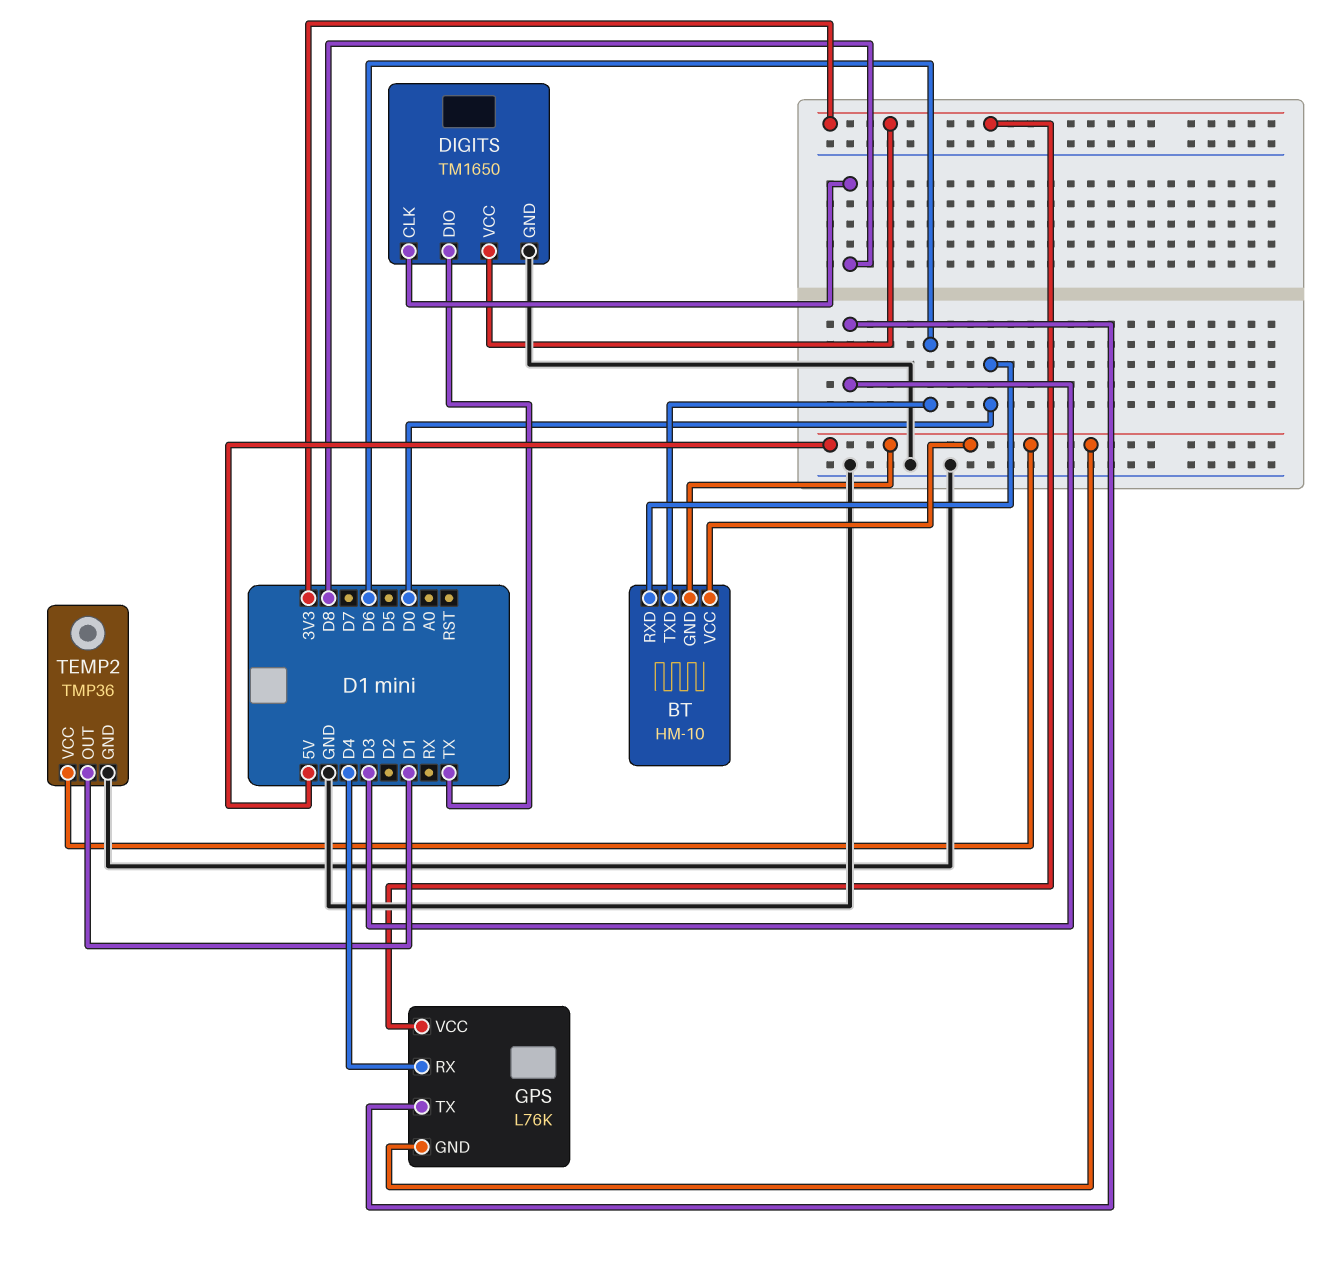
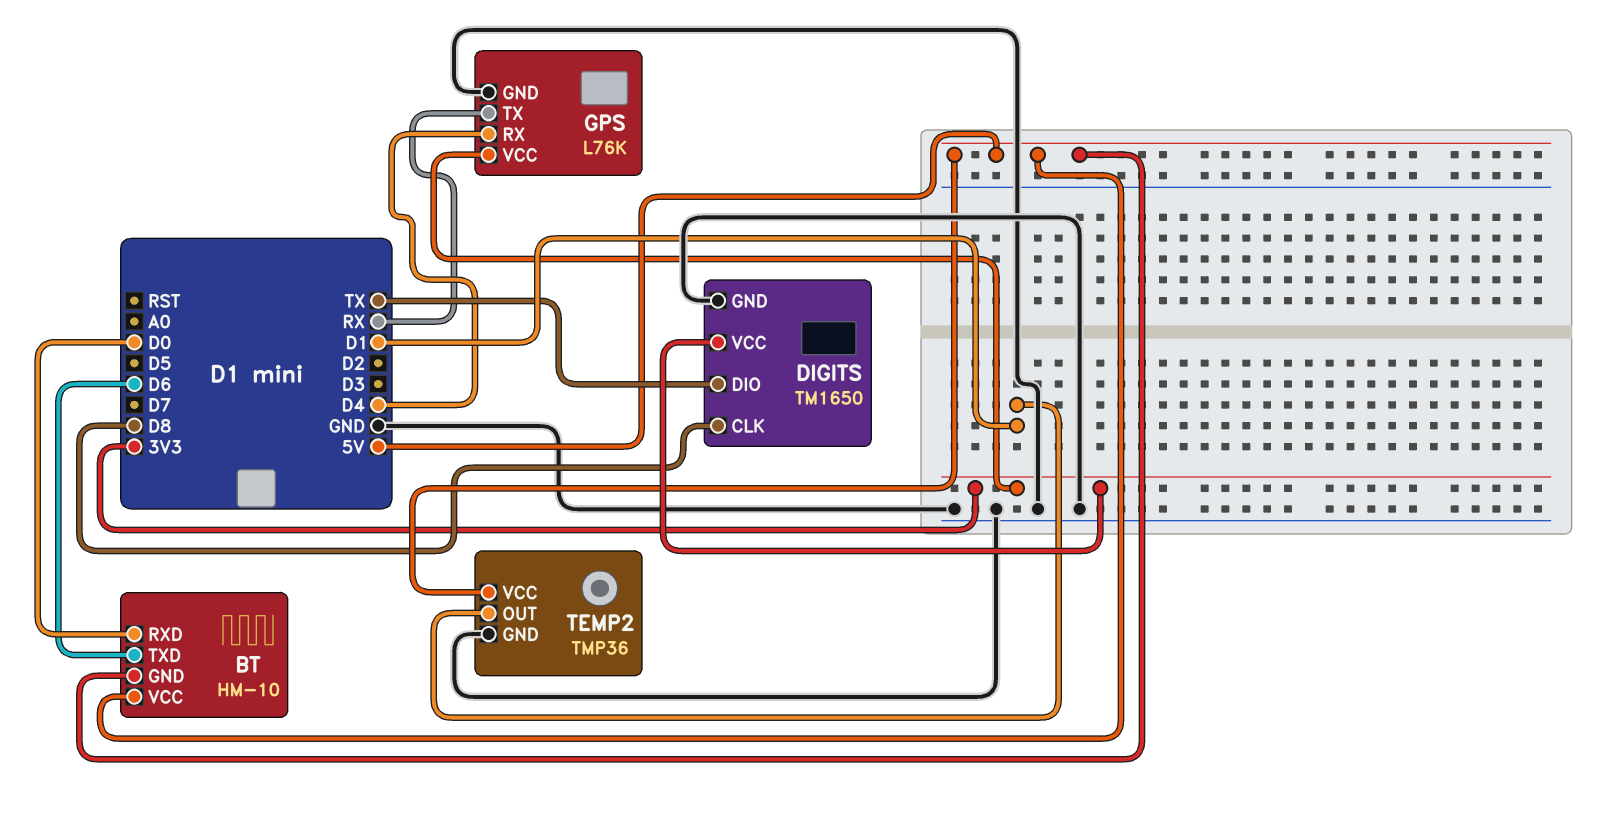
GPS pin GND: 5V -> GND
GPS pin TX: D3 -> RX

